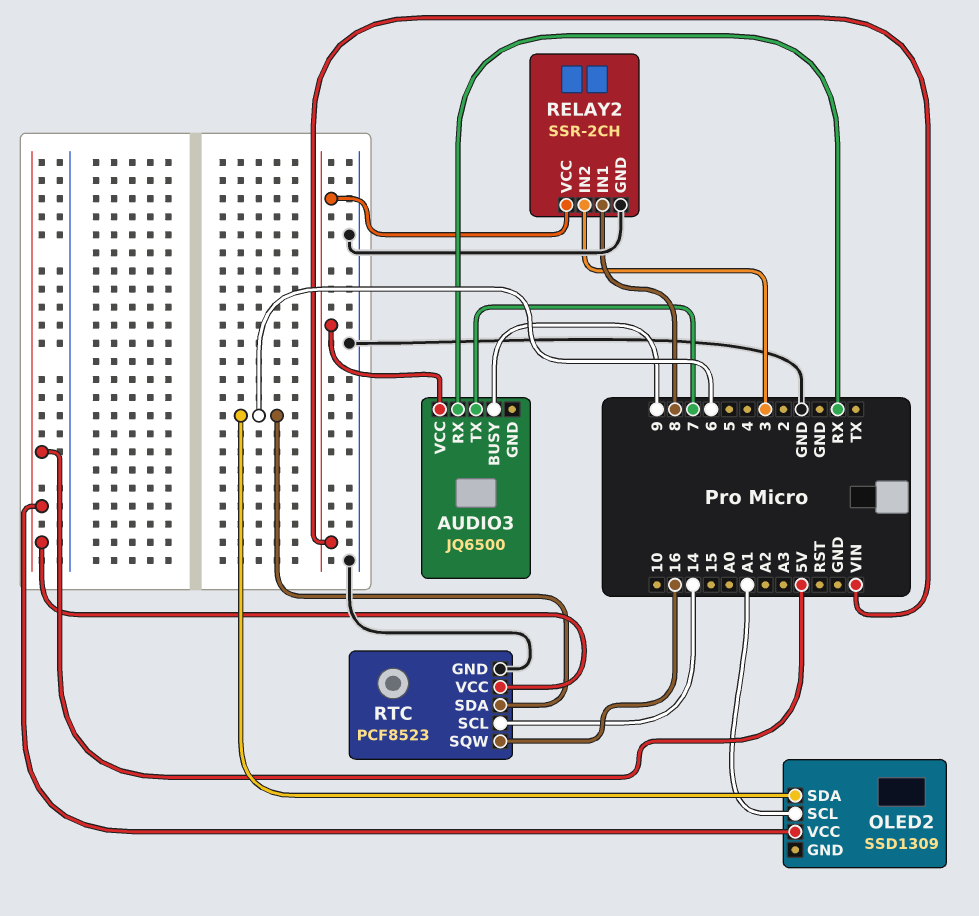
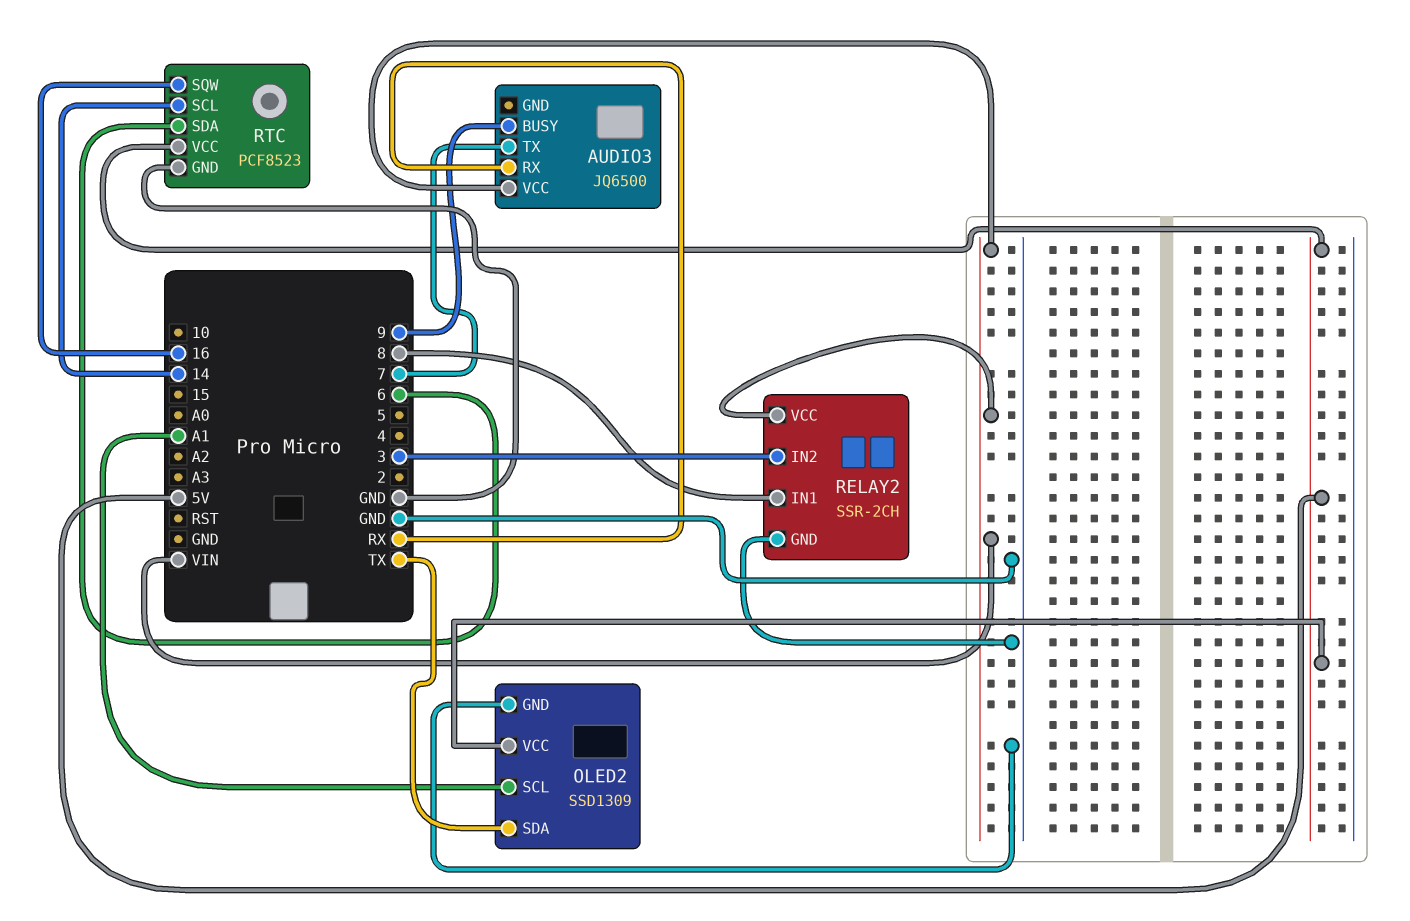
OLED2 pin GND: none -> GND
OLED2 pin SDA: 6 -> TX

